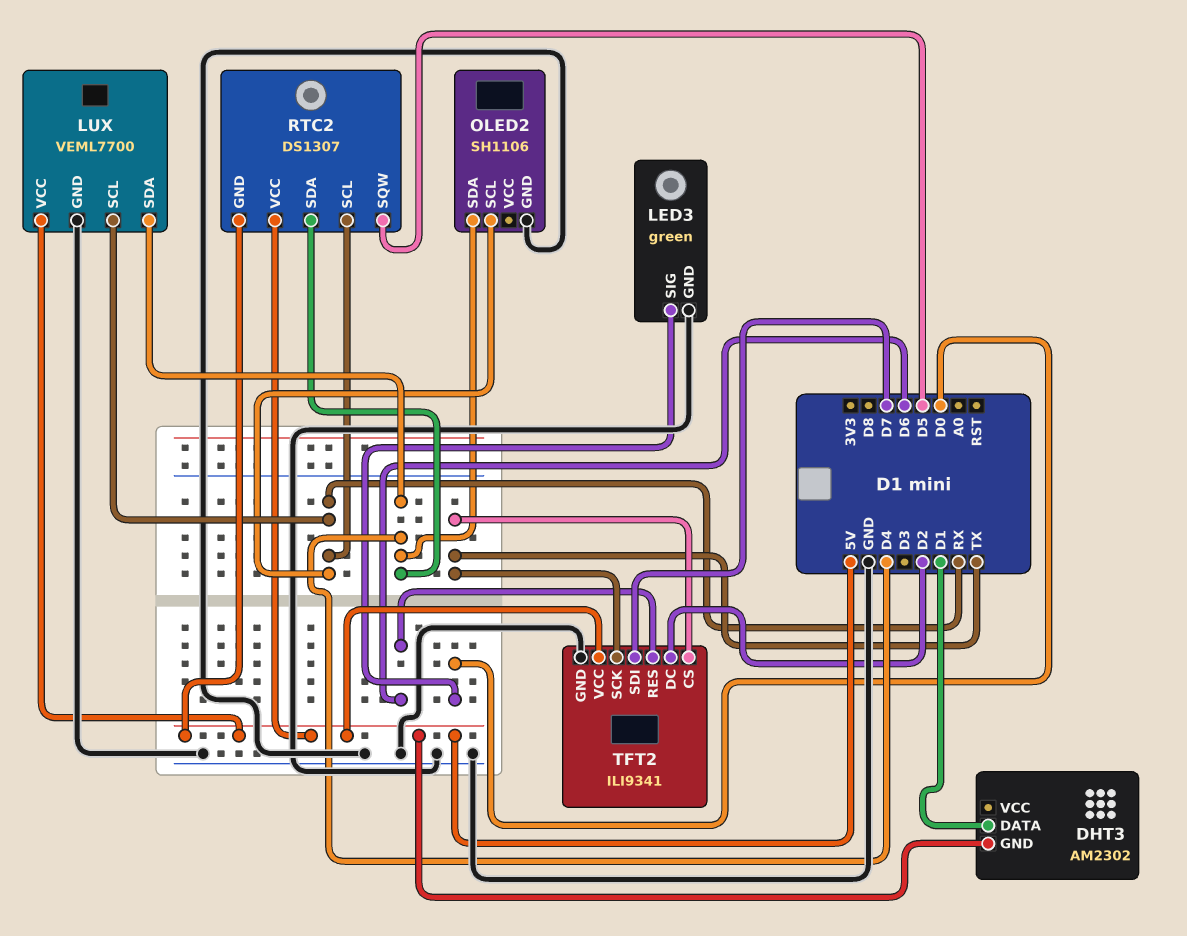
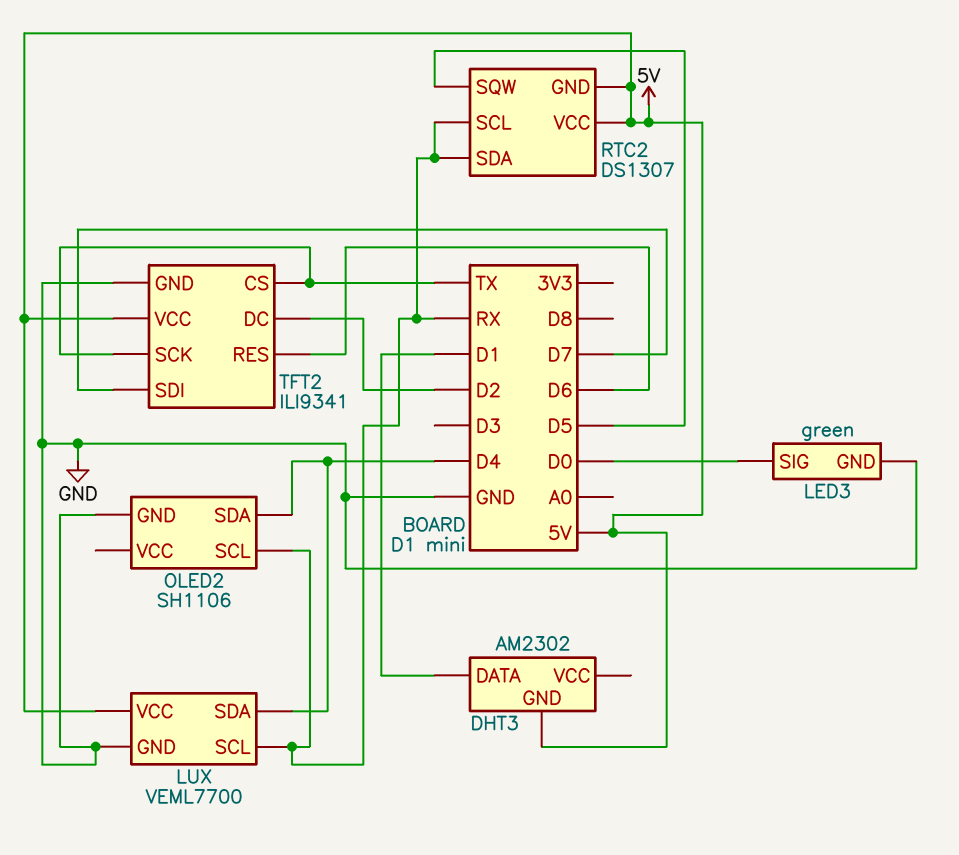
RTC2 pin SDA: D4 -> RX

